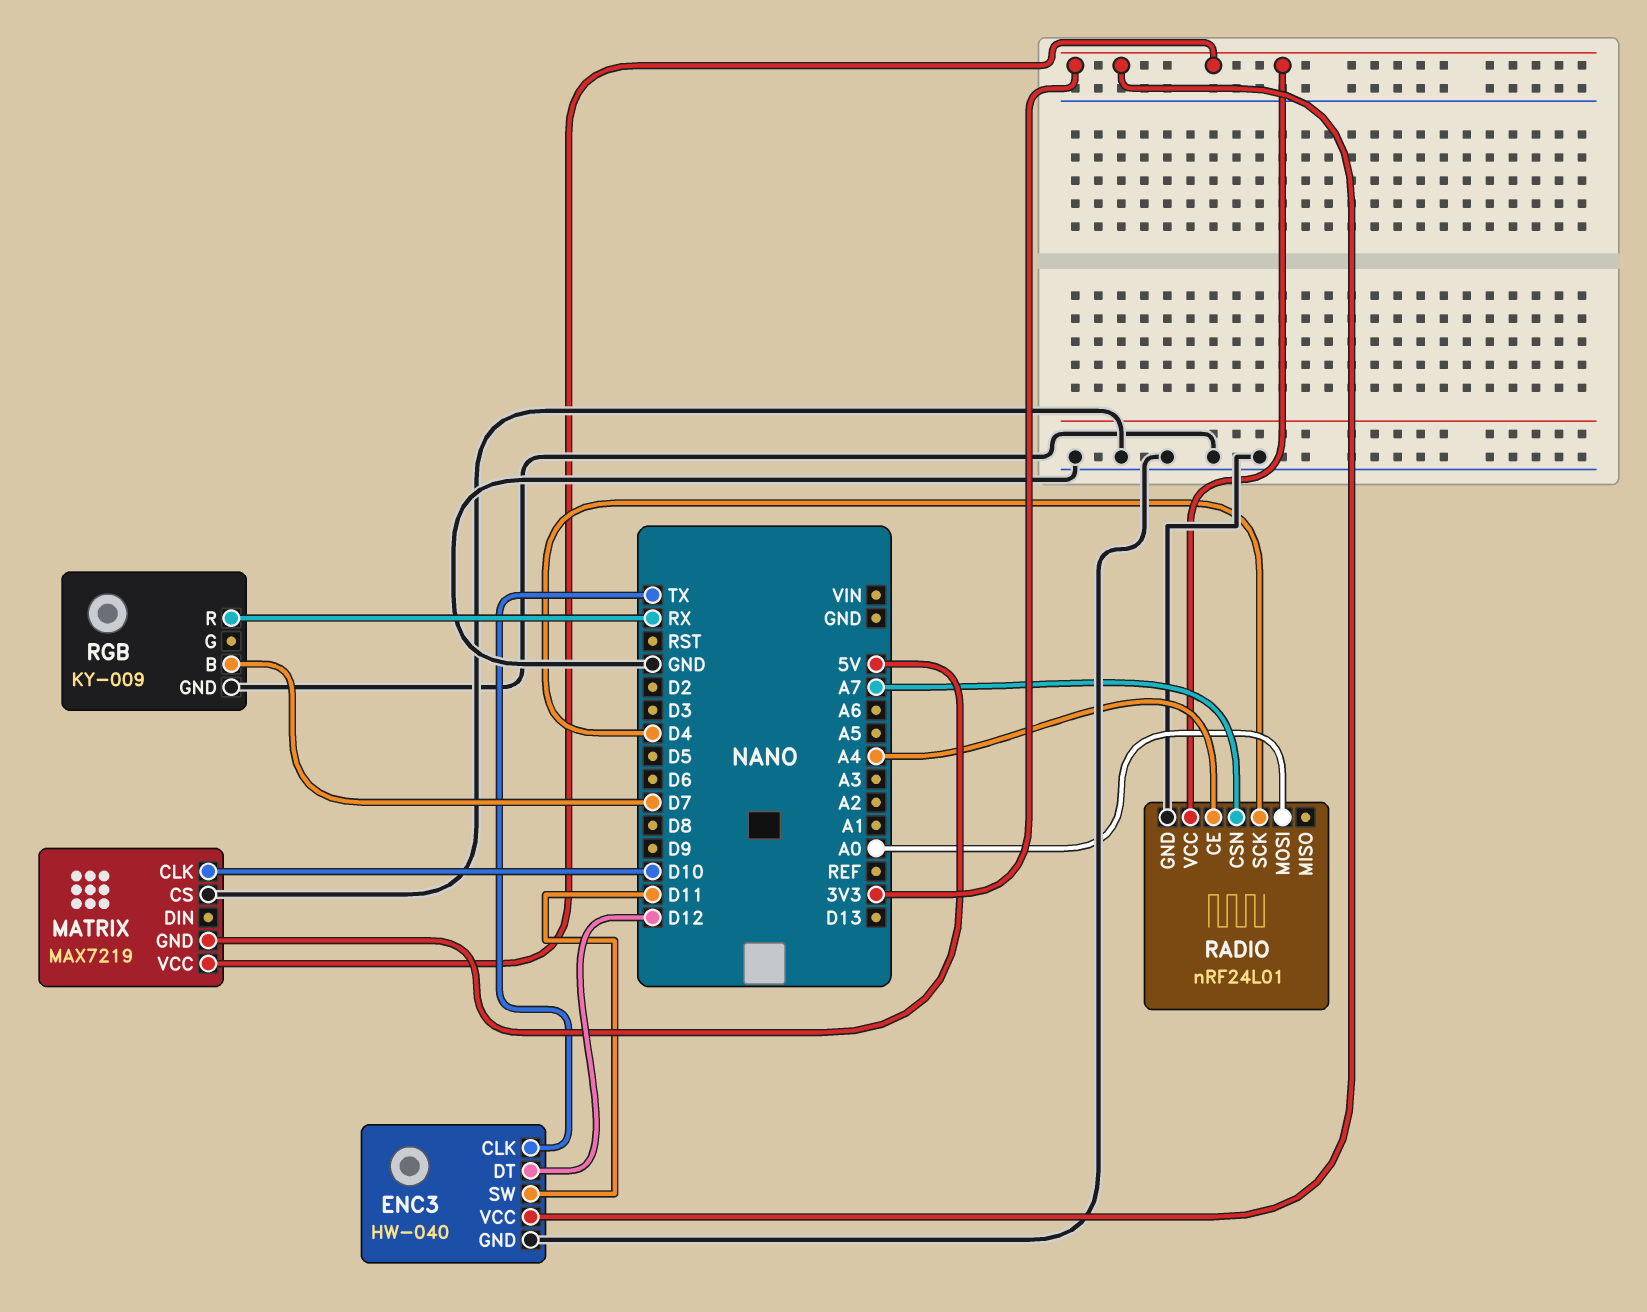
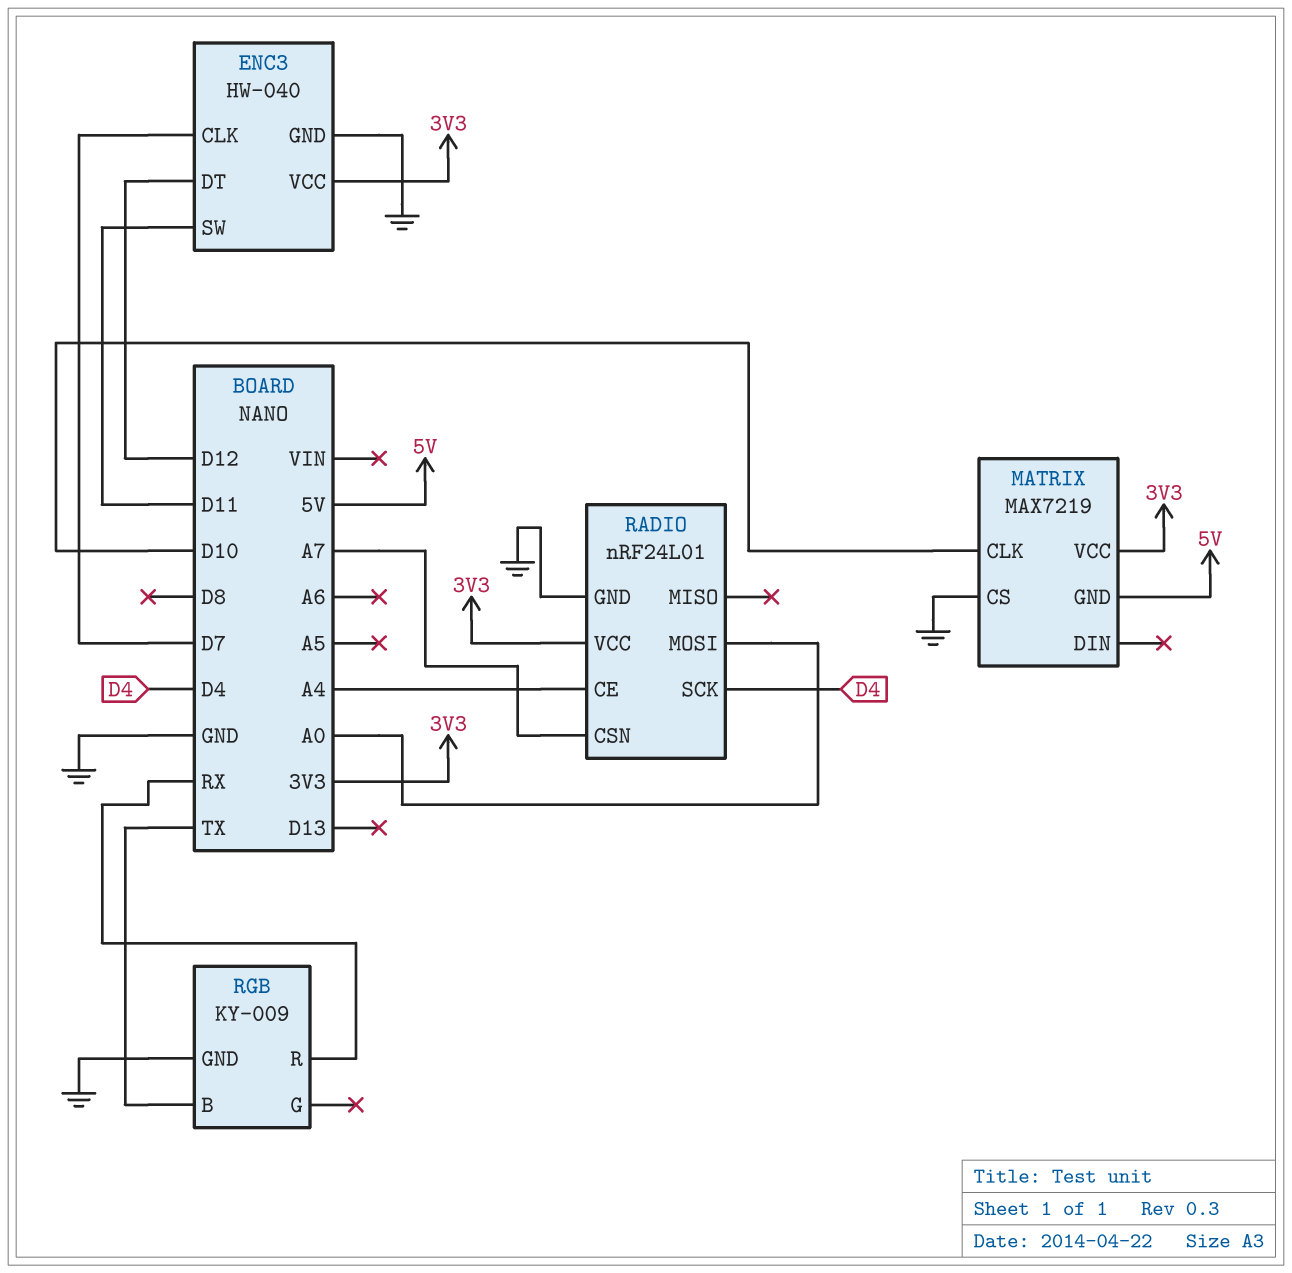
ENC3 pin CLK: TX -> D7
RGB pin B: D7 -> TX

